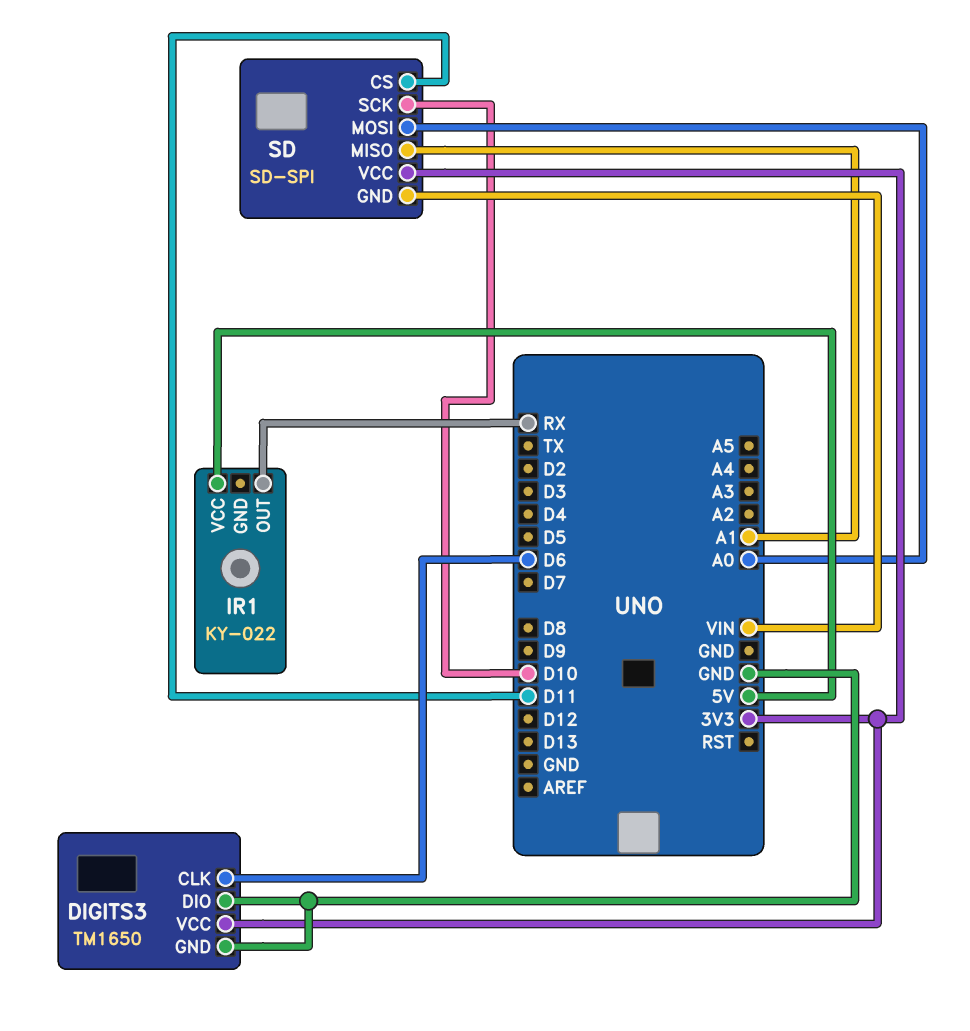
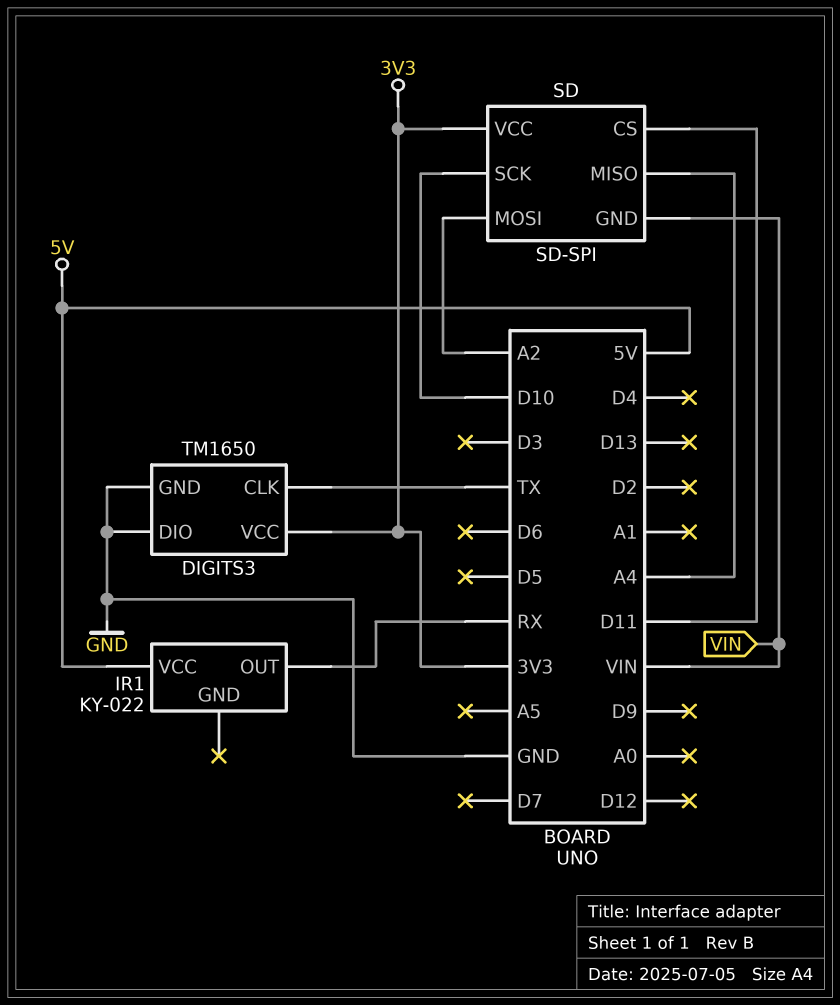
DIGITS3 pin CLK: D6 -> TX
SD pin MISO: A1 -> A4
SD pin MOSI: A0 -> A2

